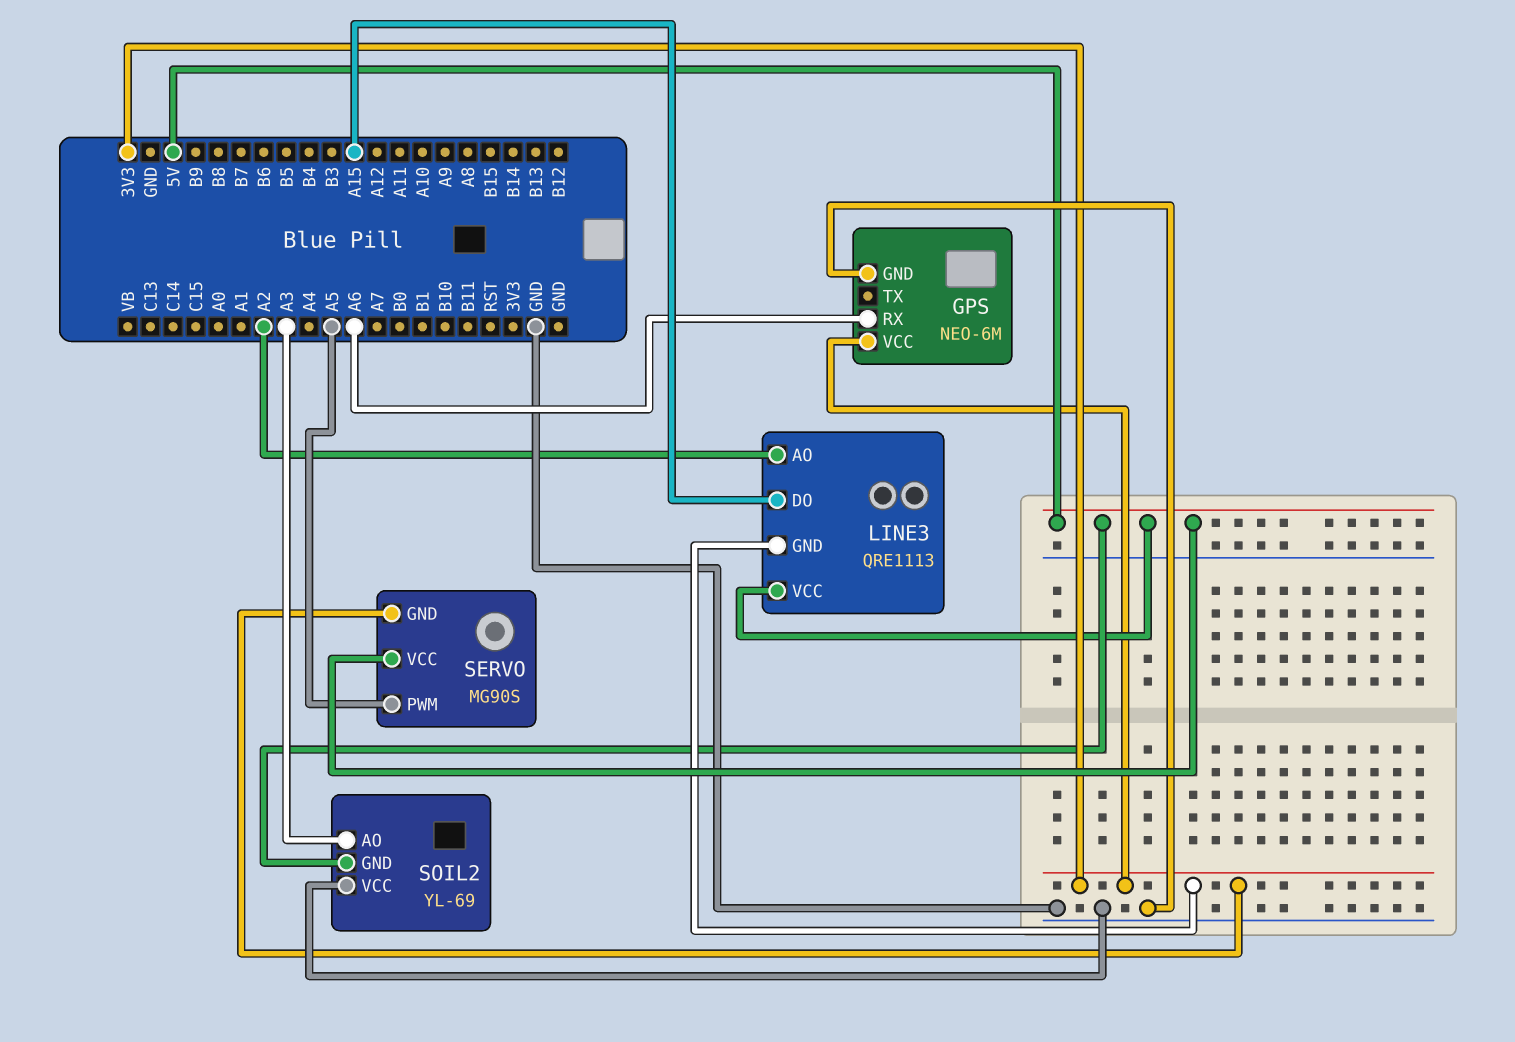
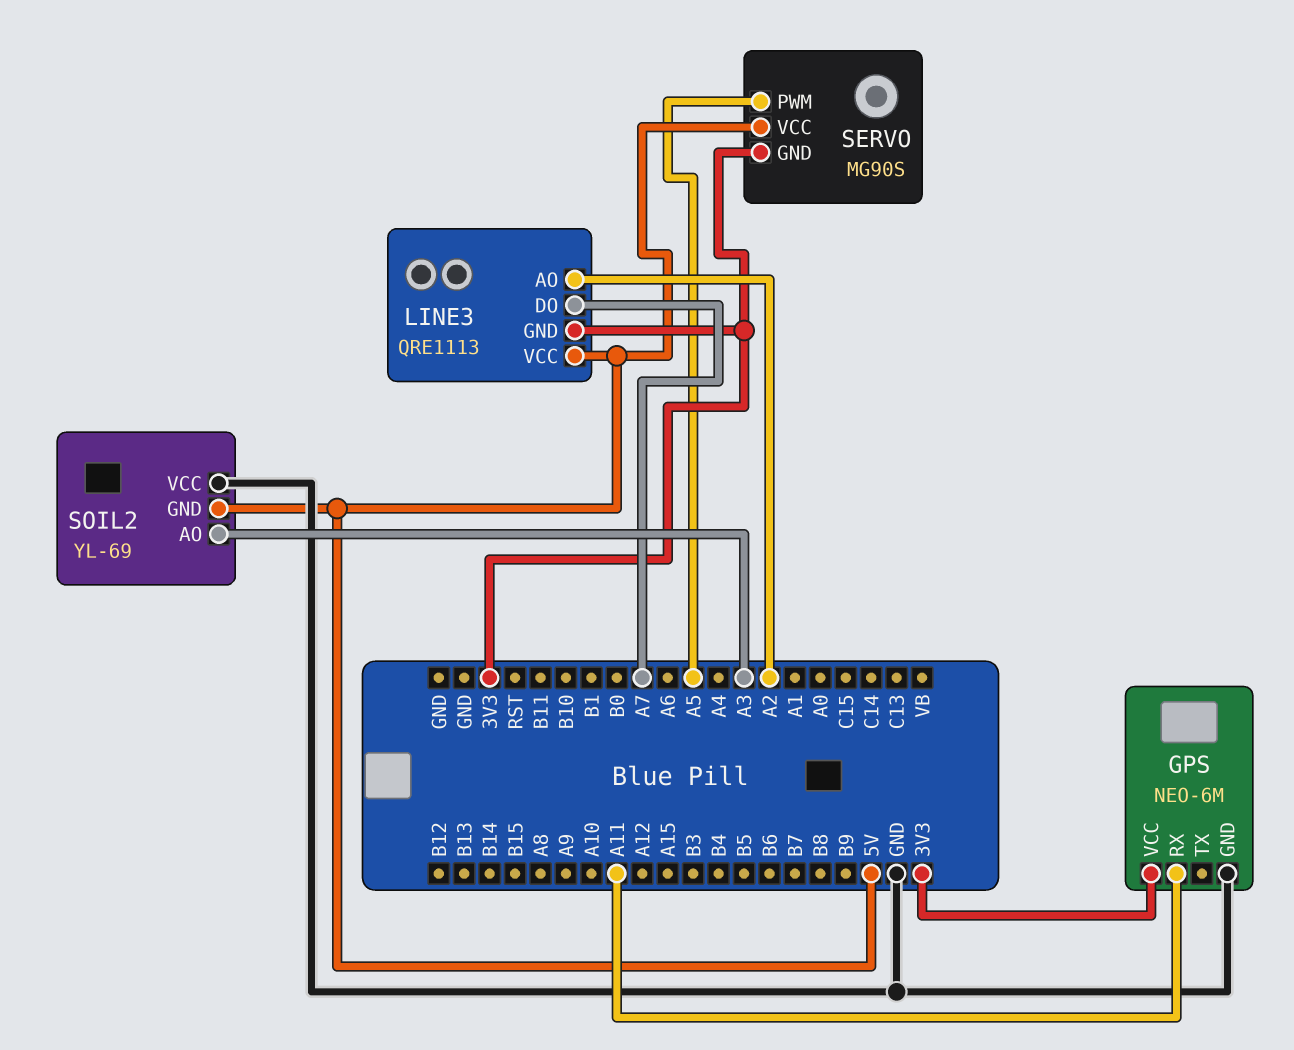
GPS pin RX: A6 -> A11
LINE3 pin DO: A15 -> A7

